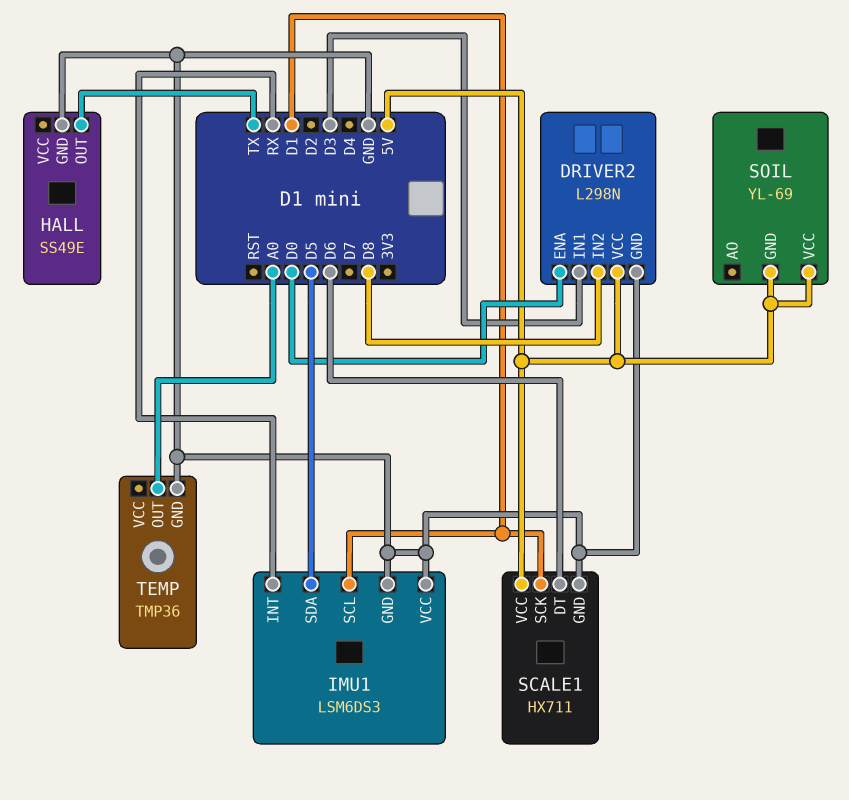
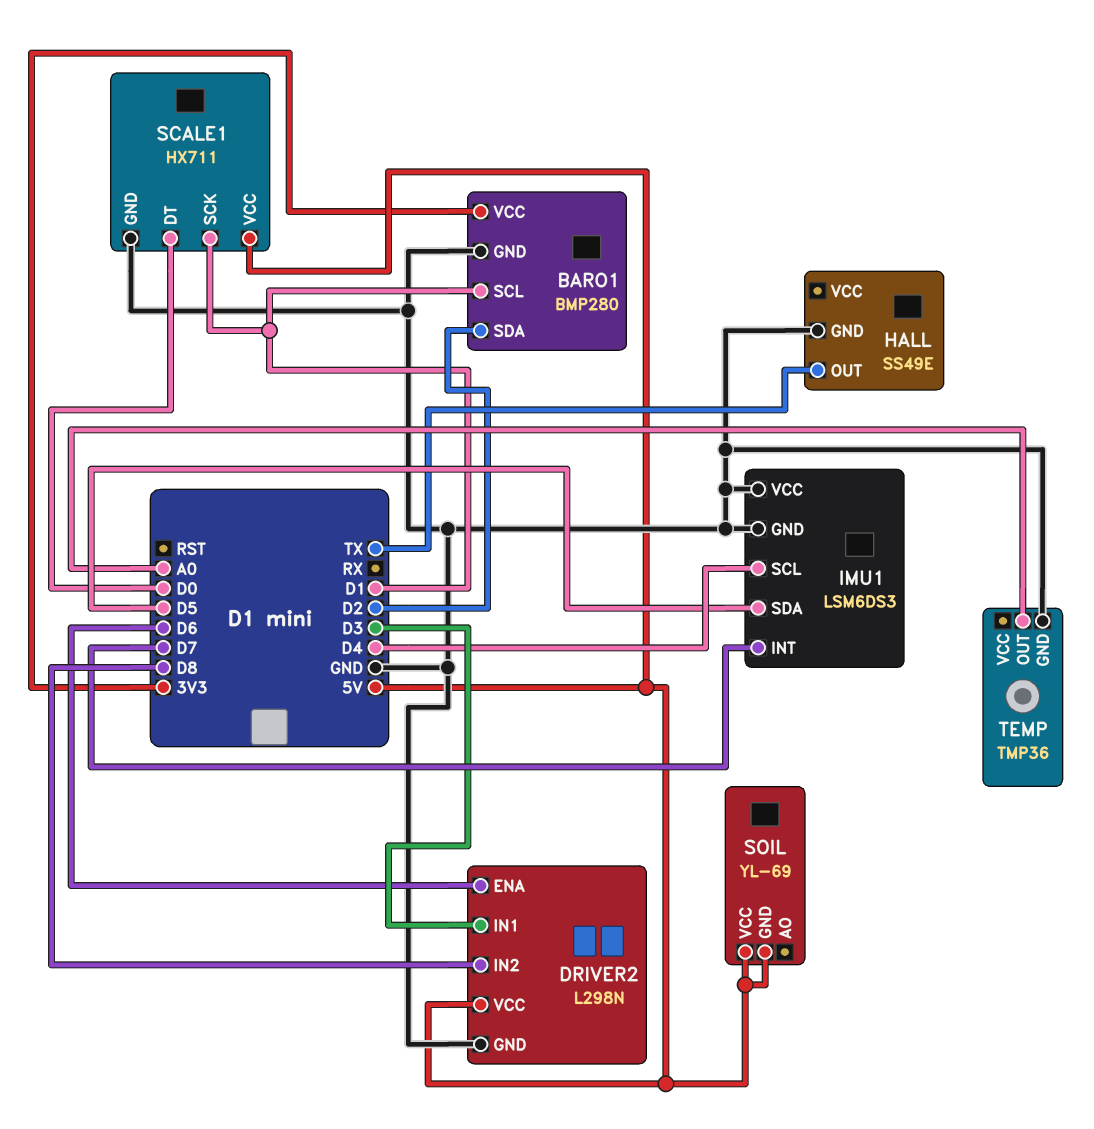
BARO1: none -> BMP280
BARO1 pin GND: none -> GND
BARO1 pin SCL: none -> D1
BARO1 pin SDA: none -> D2
BARO1 pin VCC: none -> 3V3
DRIVER2 pin ENA: D0 -> D6
IMU1 pin INT: RX -> D7
IMU1 pin SCL: D1 -> D4
SCALE1 pin DT: D6 -> D0

